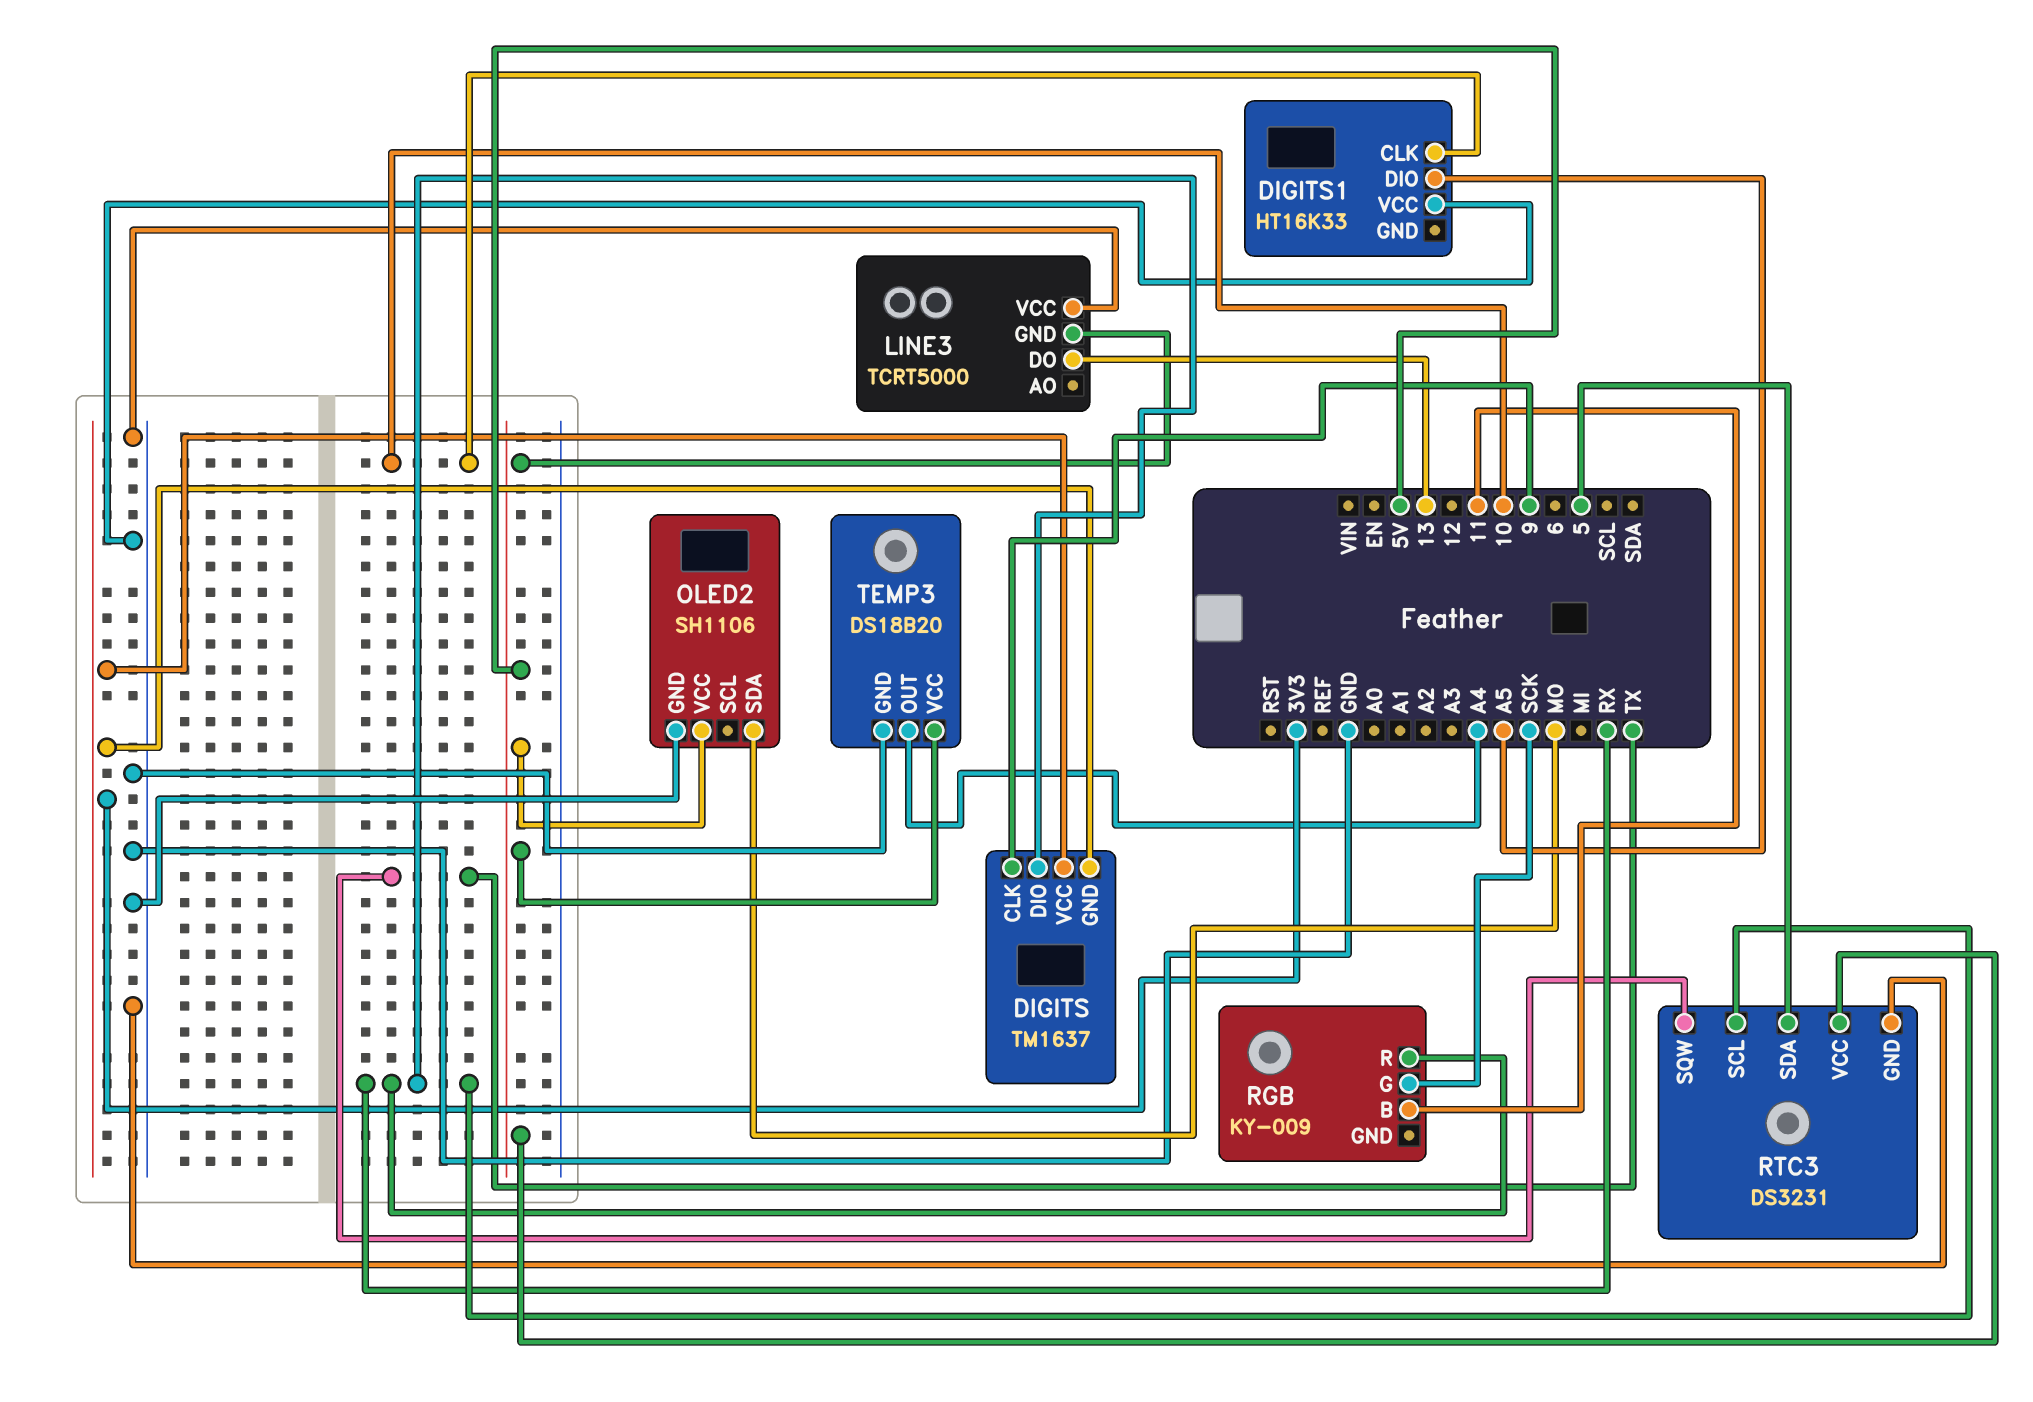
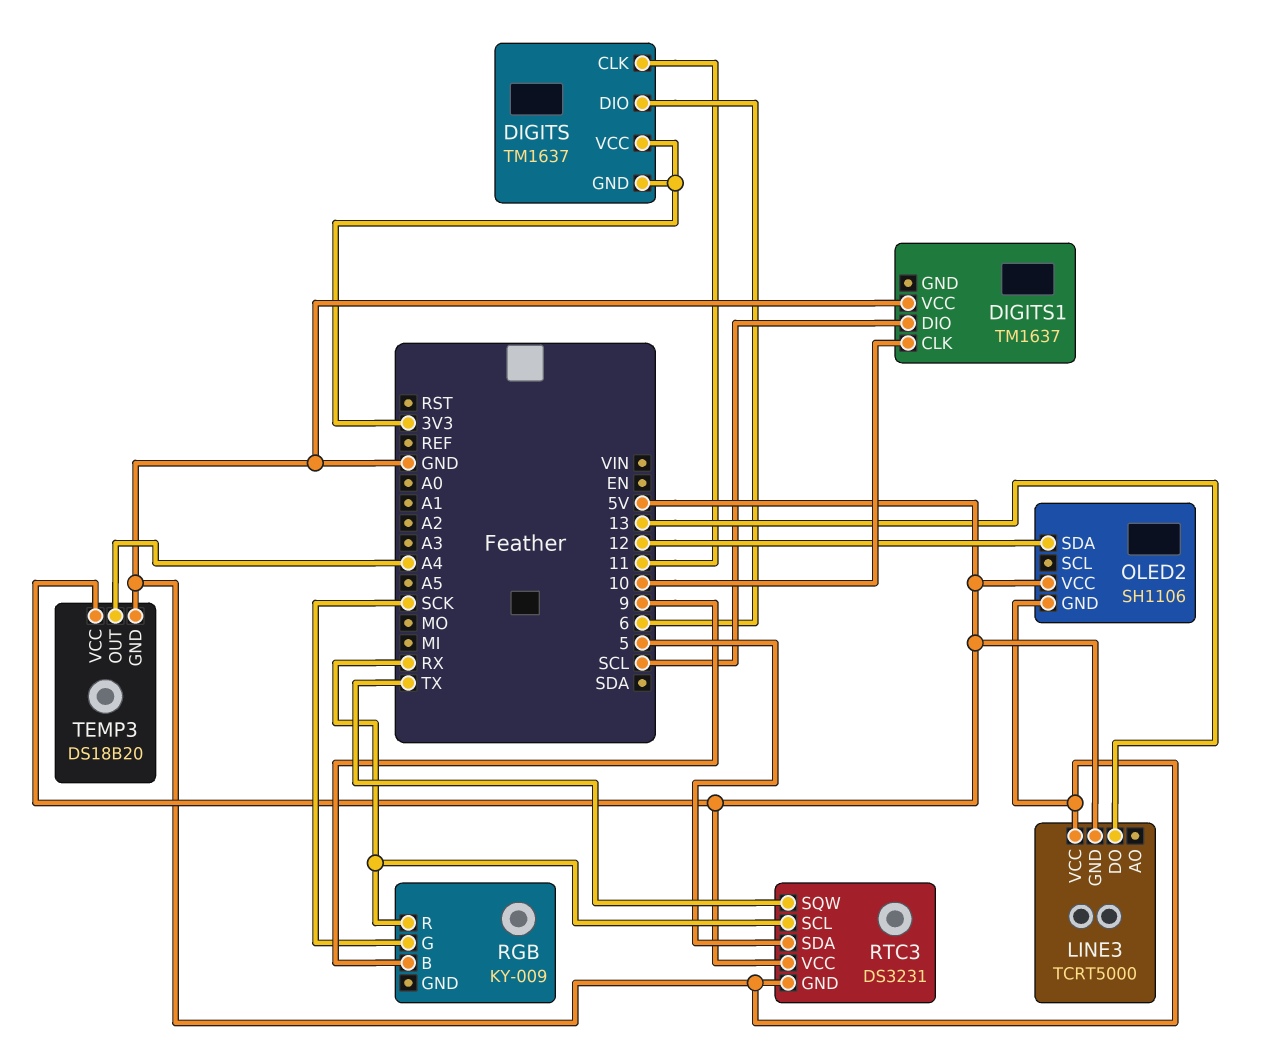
DIGITS pin CLK: 9 -> 11
DIGITS pin DIO: RX -> 6
DIGITS1: HT16K33 -> TM1637
DIGITS1 pin DIO: A5 -> SCL
OLED2 pin SDA: MO -> 12
RGB pin B: 11 -> 9

